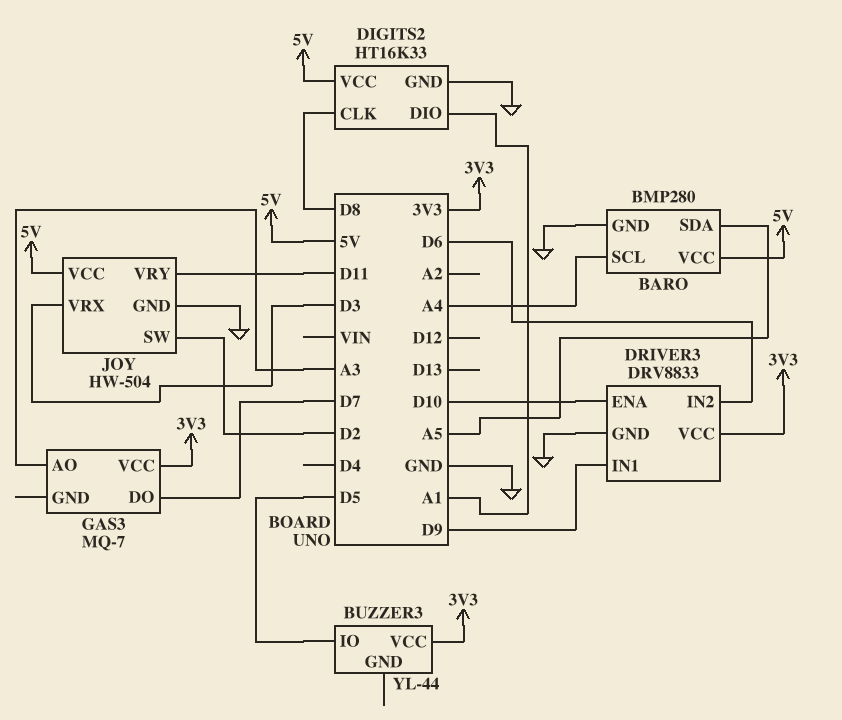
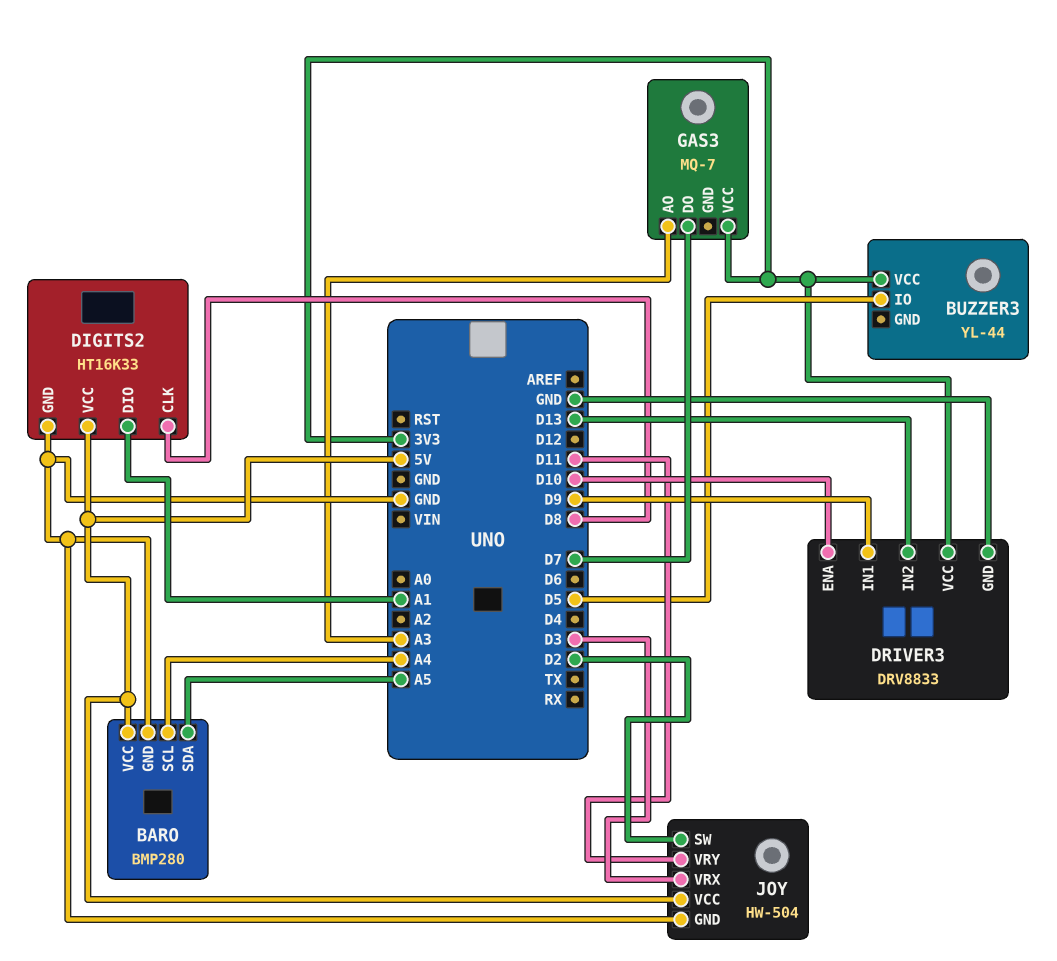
DRIVER3 pin IN2: D6 -> D13

